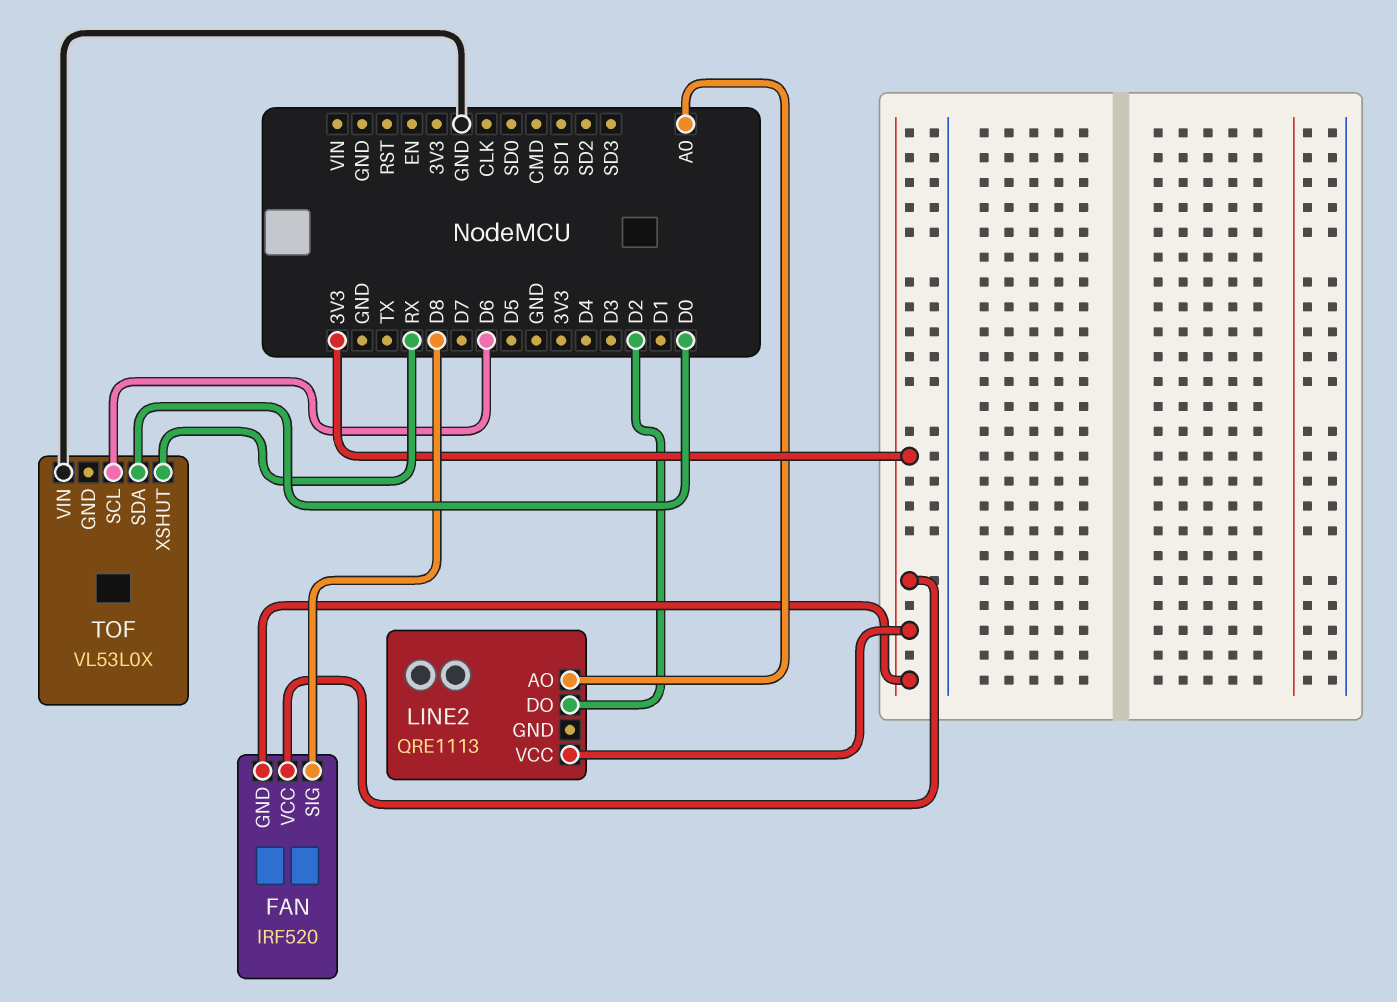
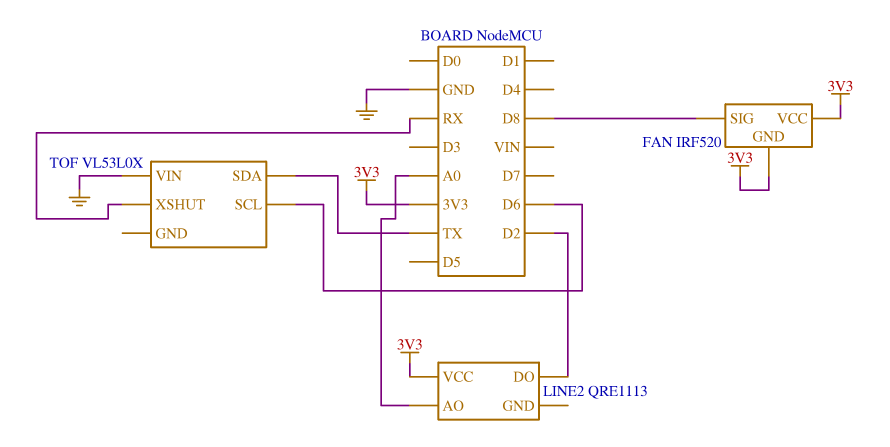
TOF pin SDA: D0 -> TX

